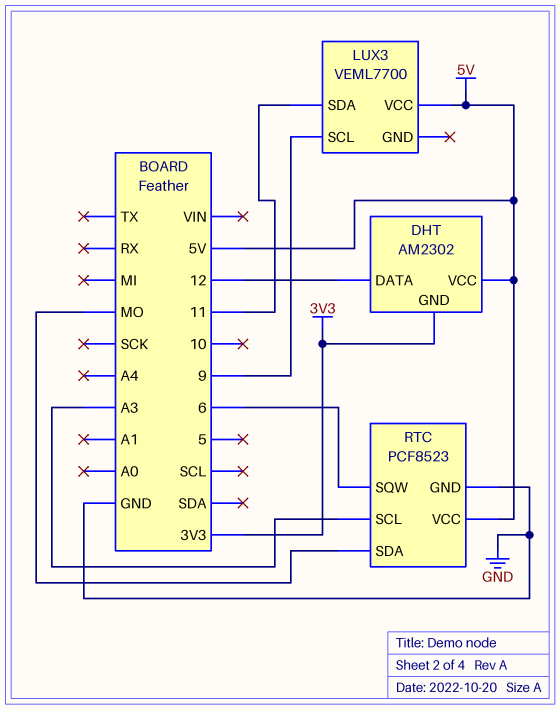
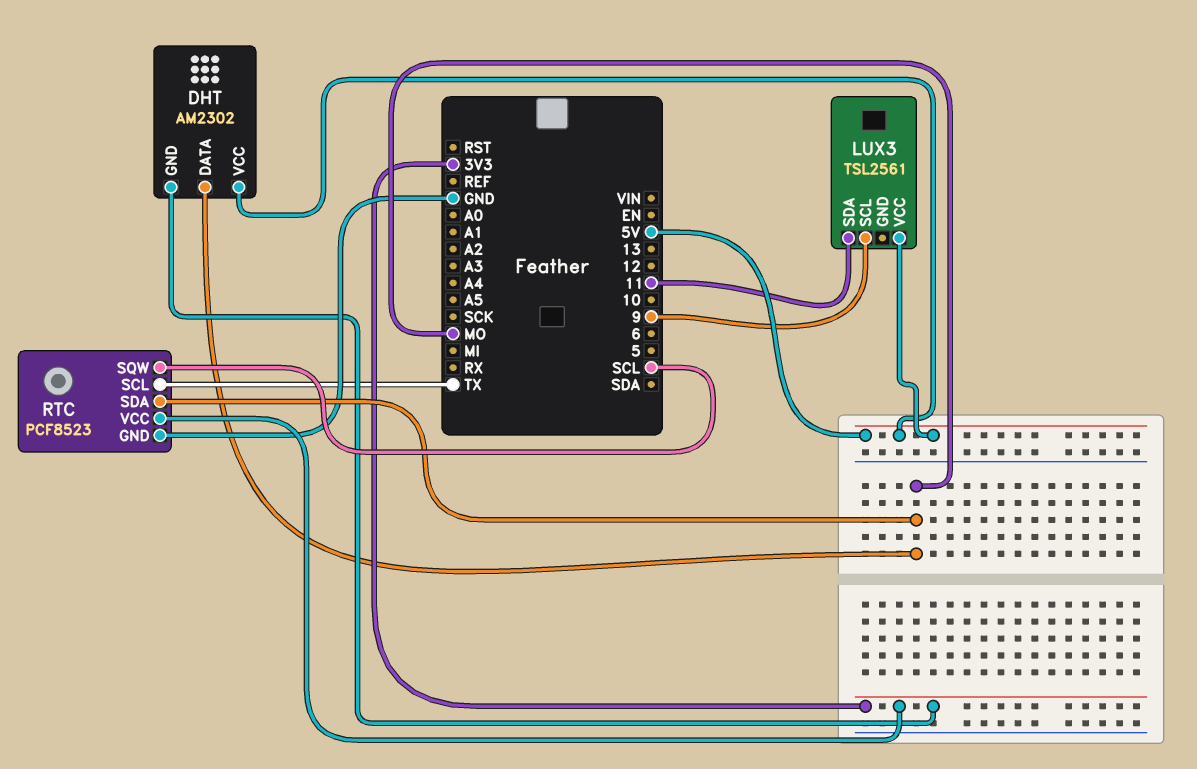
DHT pin DATA: 12 -> MO
LUX3: VEML7700 -> TSL2561
RTC pin SCL: A3 -> TX
RTC pin SQW: 6 -> SCL
RTC pin VCC: 5V -> 3V3

